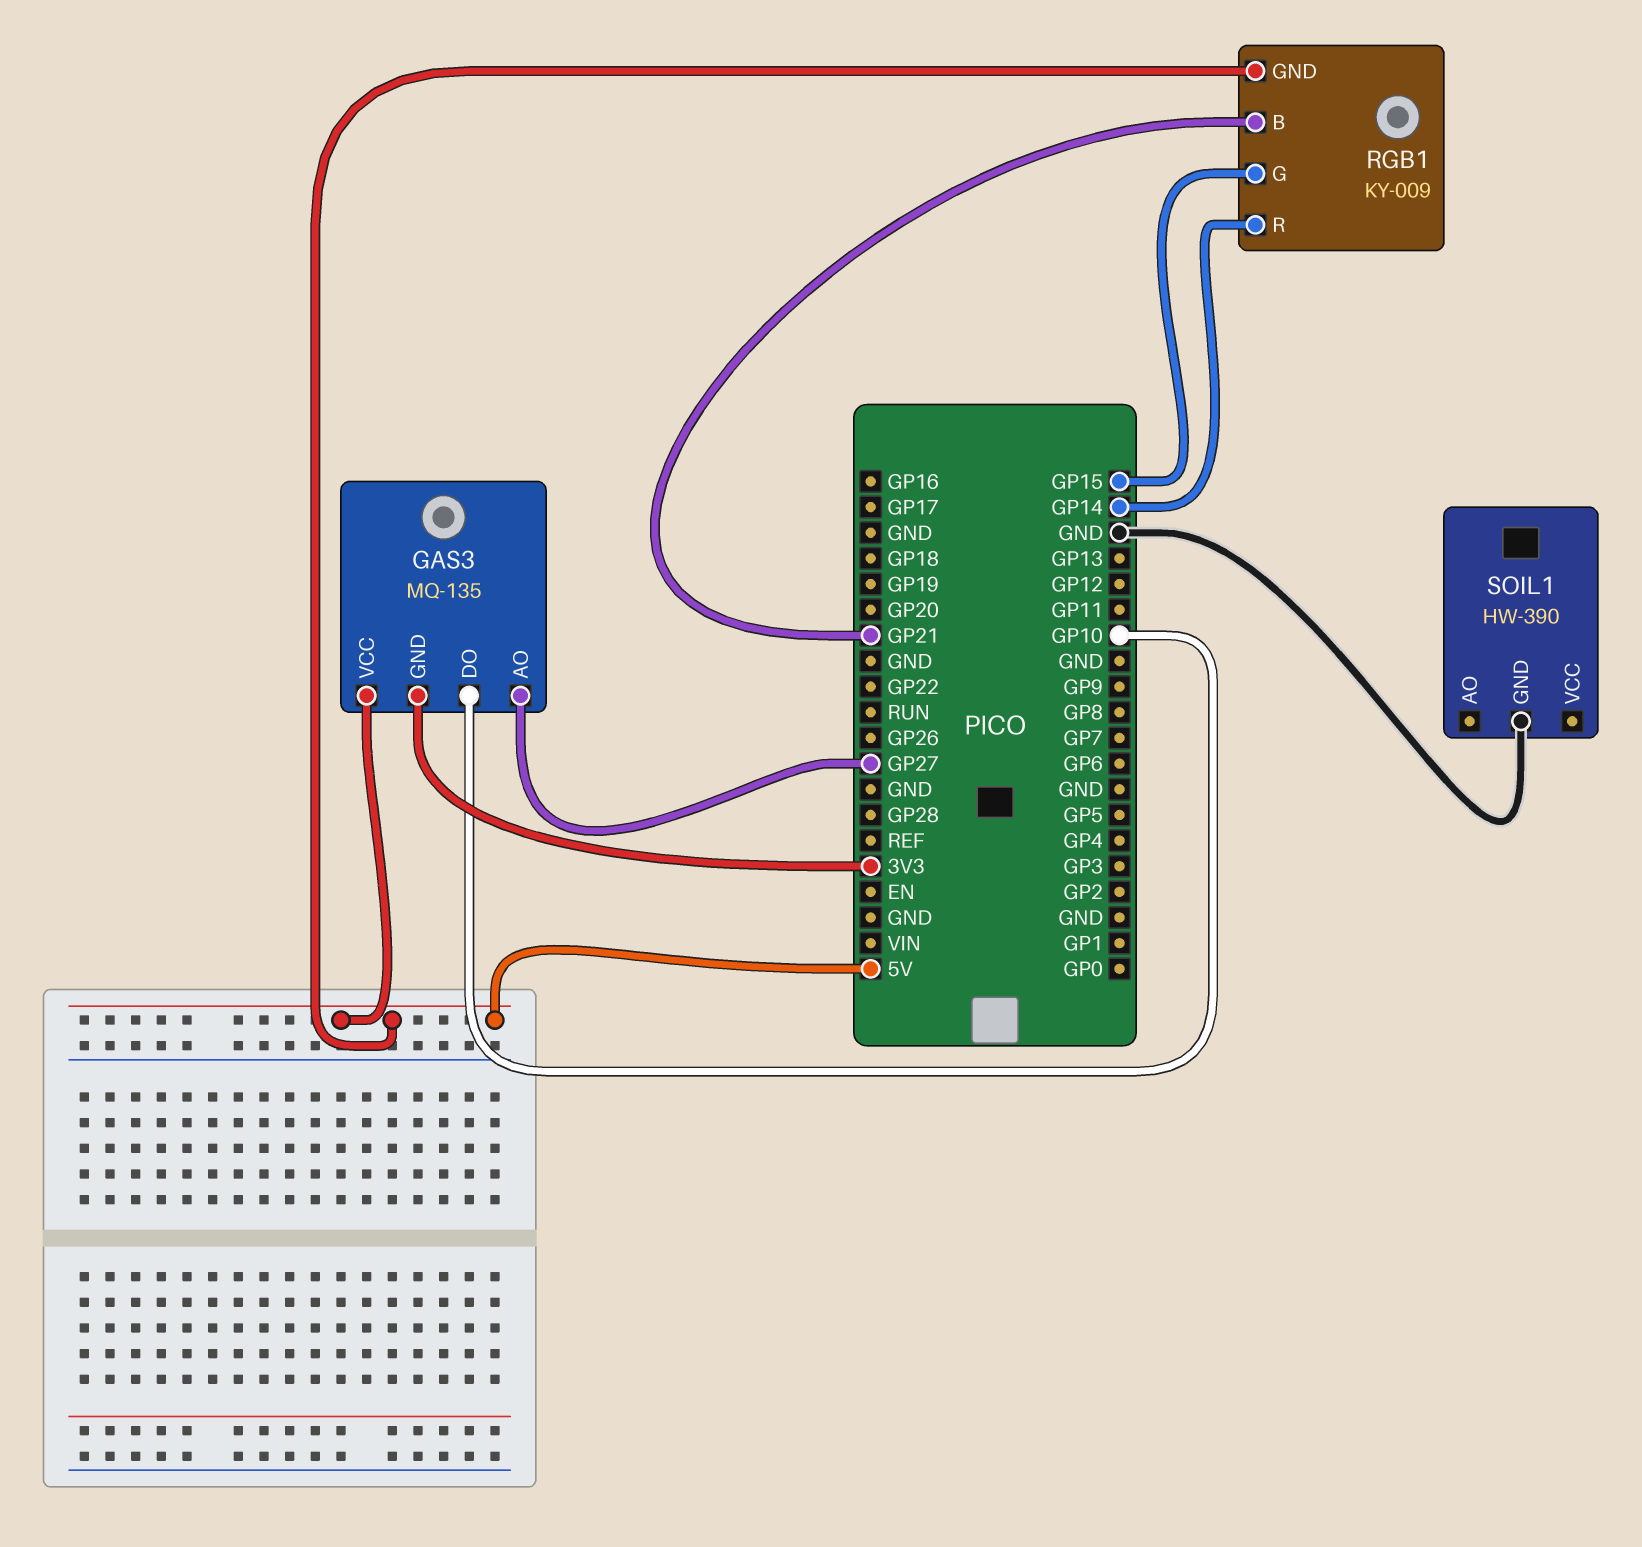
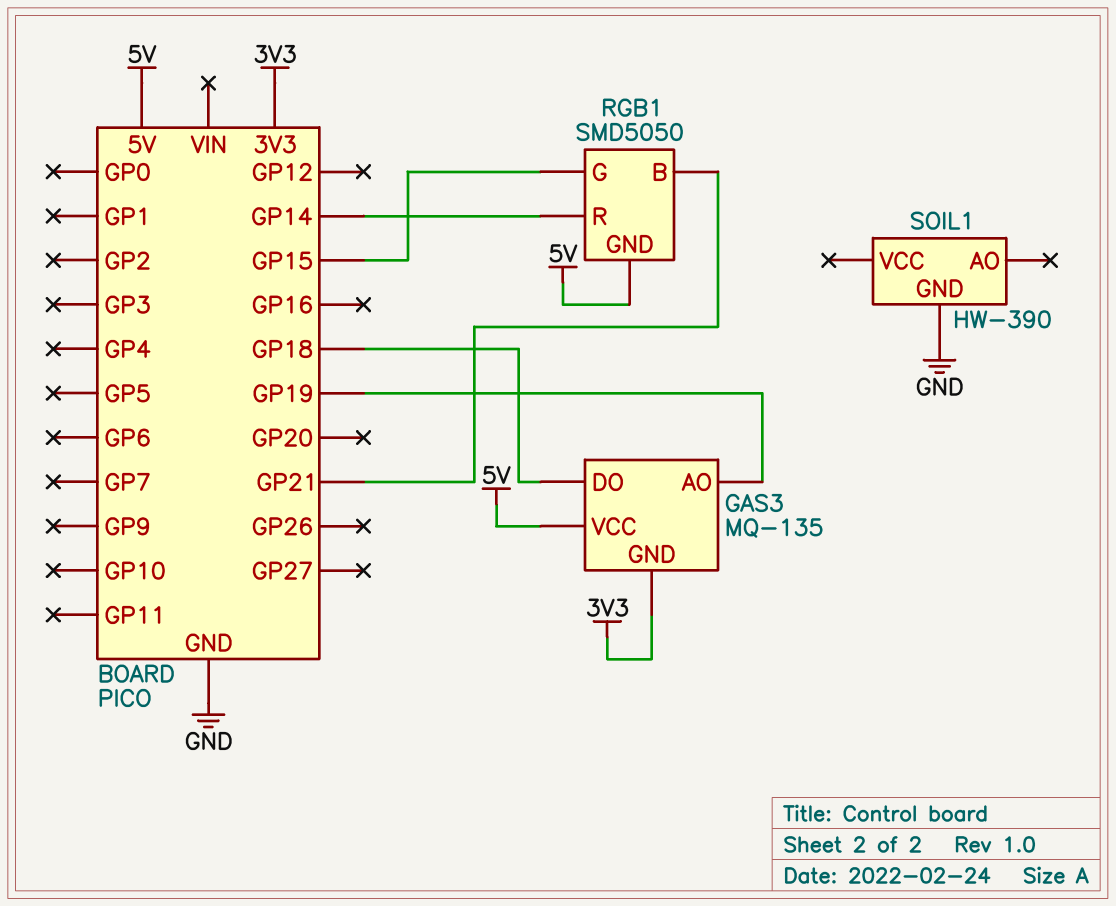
GAS3 pin AO: GP27 -> GP19
GAS3 pin DO: GP10 -> GP18
RGB1: KY-009 -> SMD5050

